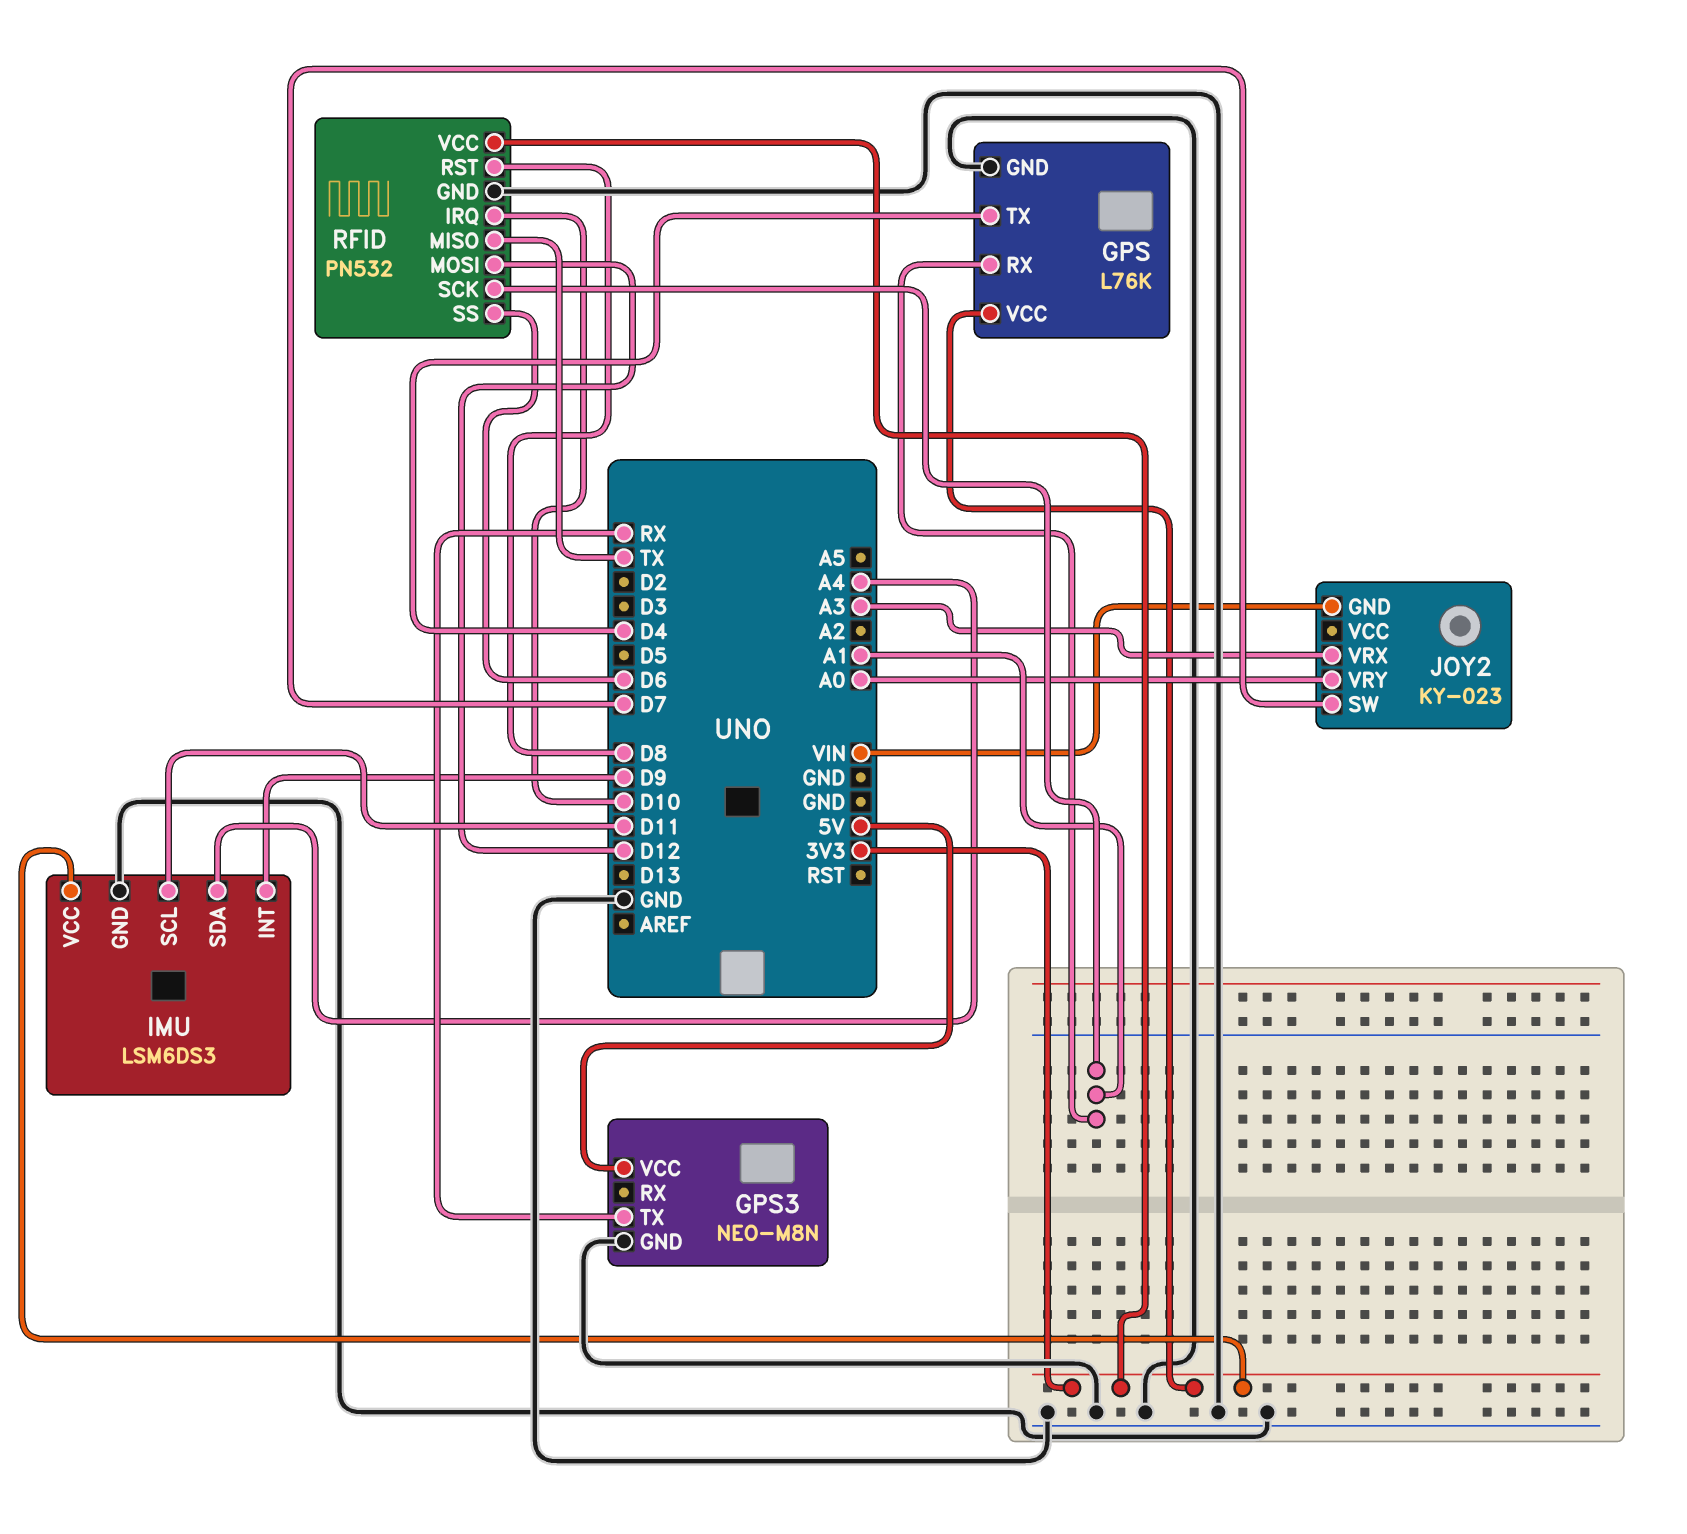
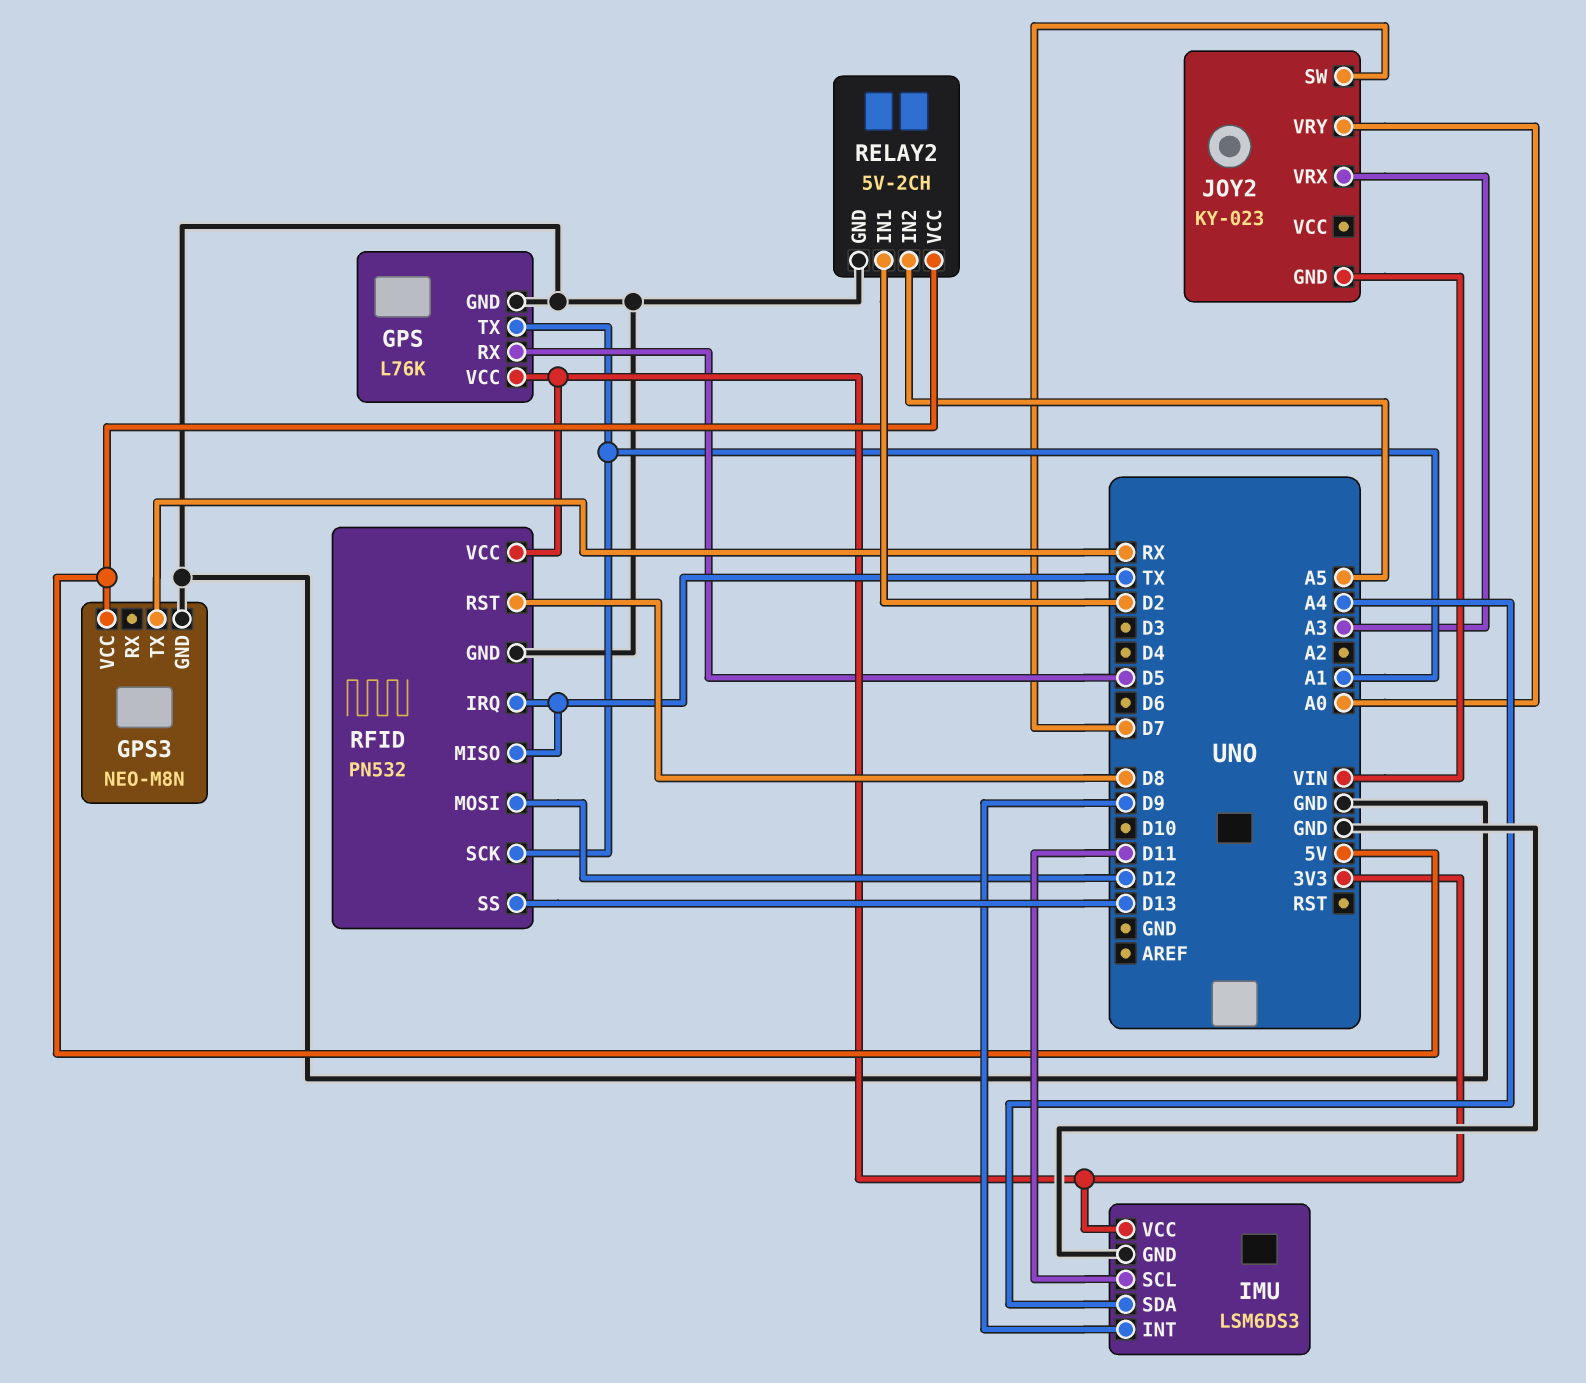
GPS pin RX: A1 -> D5
GPS pin TX: D4 -> A1
RELAY2: none -> 5V-2CH
RELAY2 pin GND: none -> GND
RELAY2 pin IN1: none -> D2
RELAY2 pin IN2: none -> A5
RELAY2 pin VCC: none -> 5V
RFID pin IRQ: D10 -> TX
RFID pin SS: D6 -> D13

